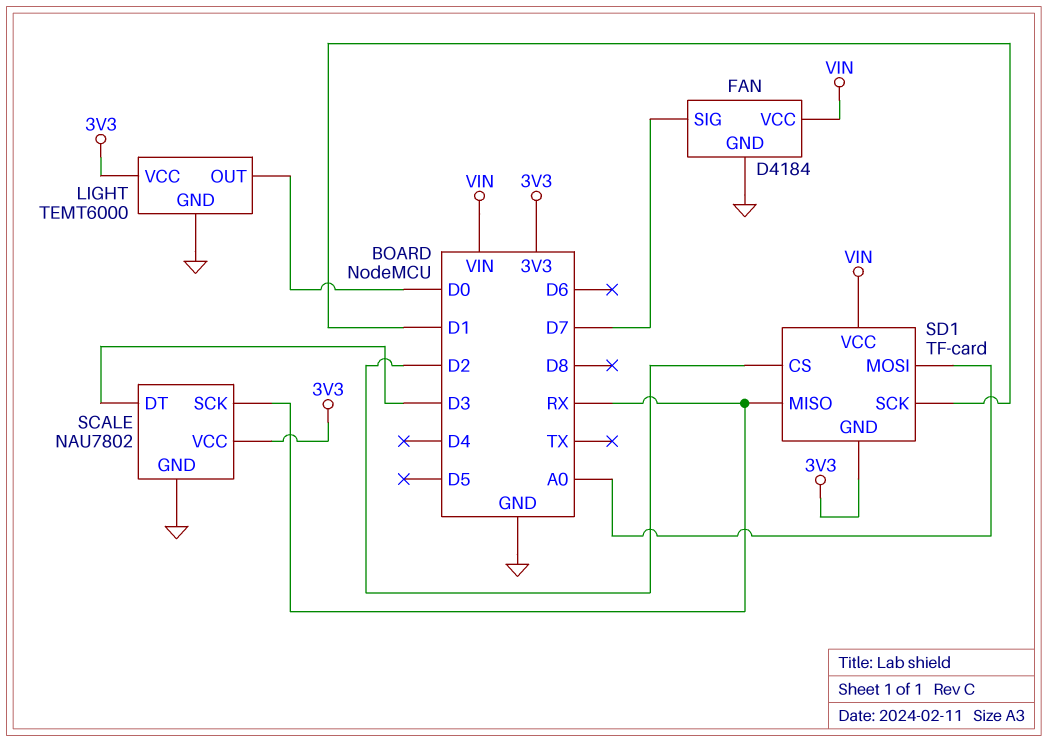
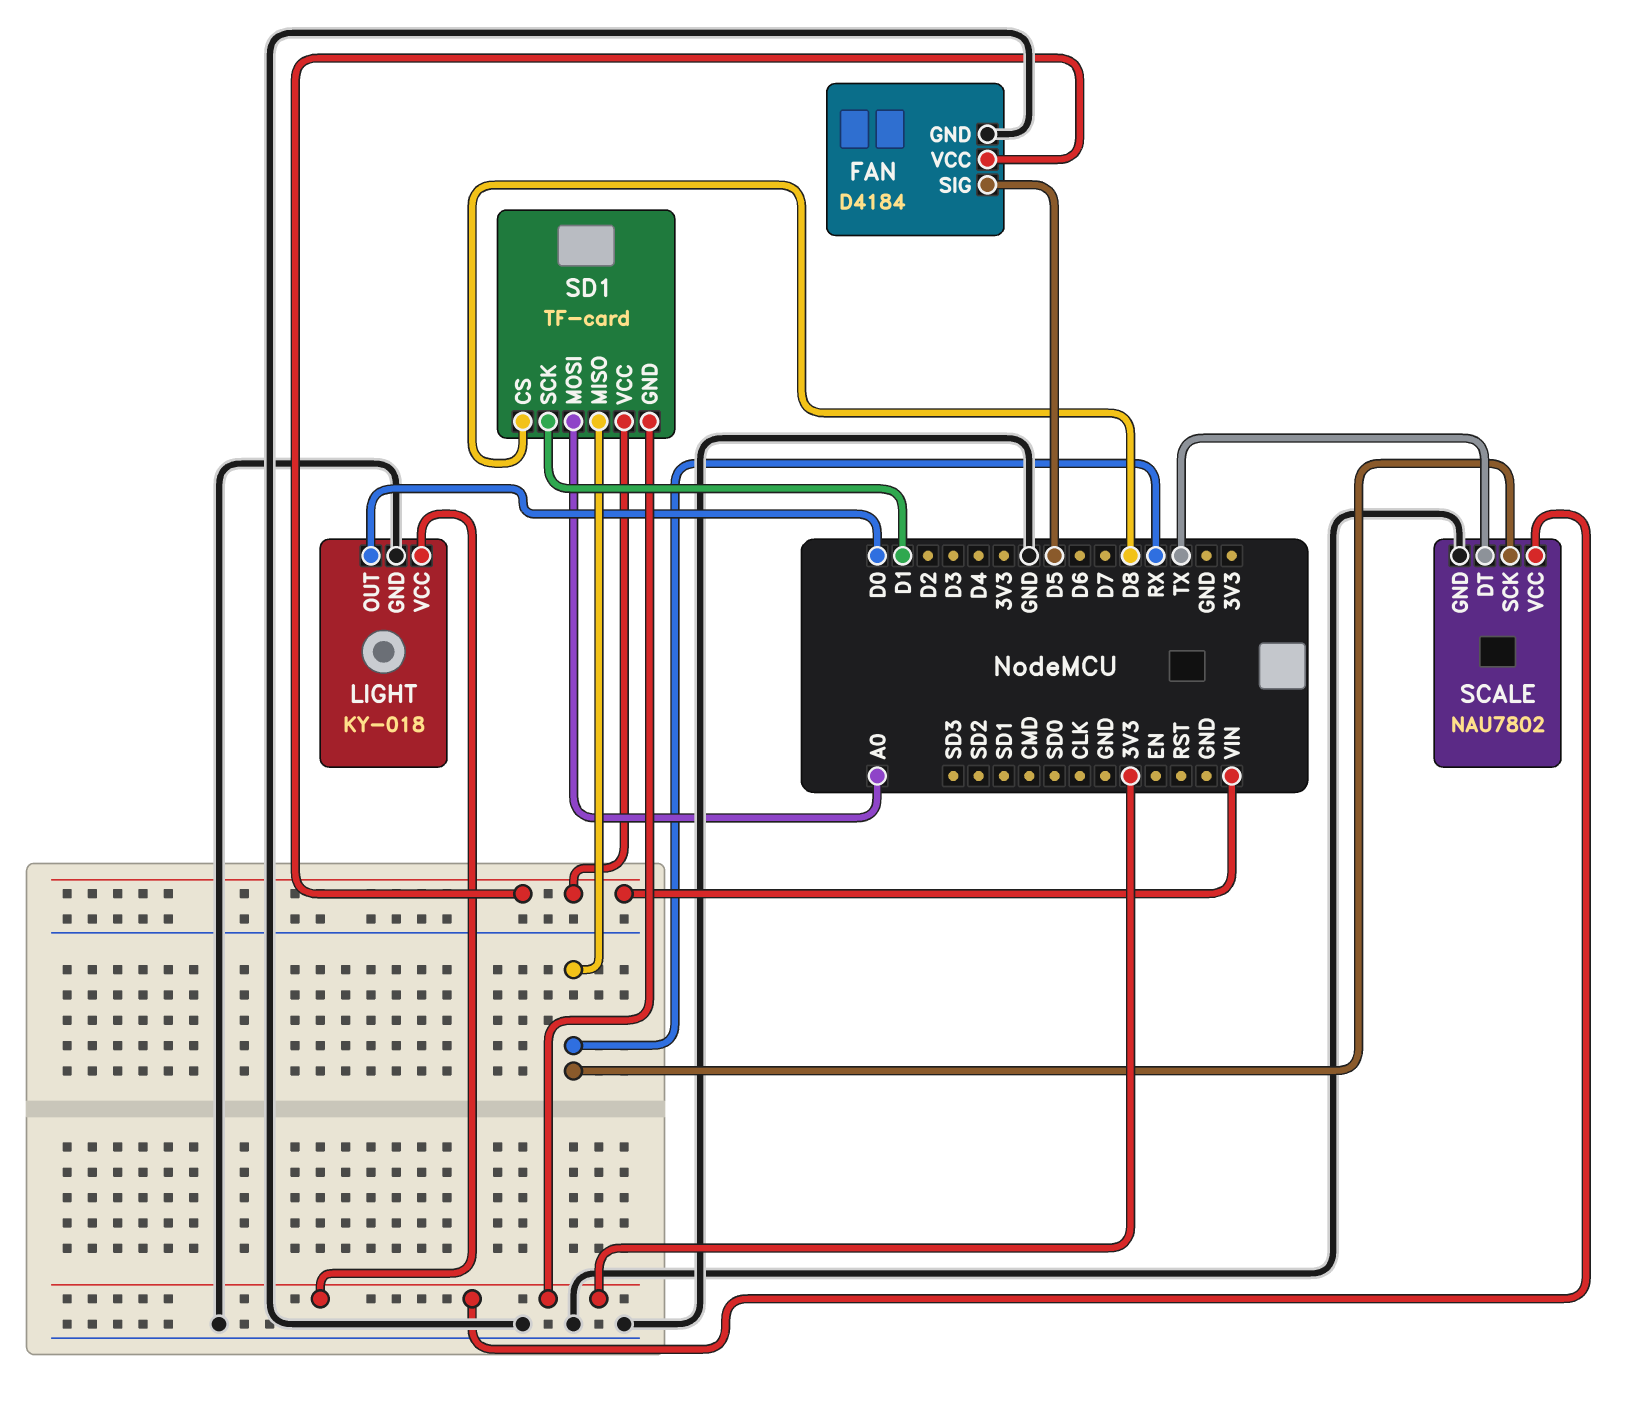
FAN pin SIG: D7 -> D5
LIGHT: TEMT6000 -> KY-018
SCALE pin DT: D3 -> TX
SD1 pin CS: D2 -> D8

